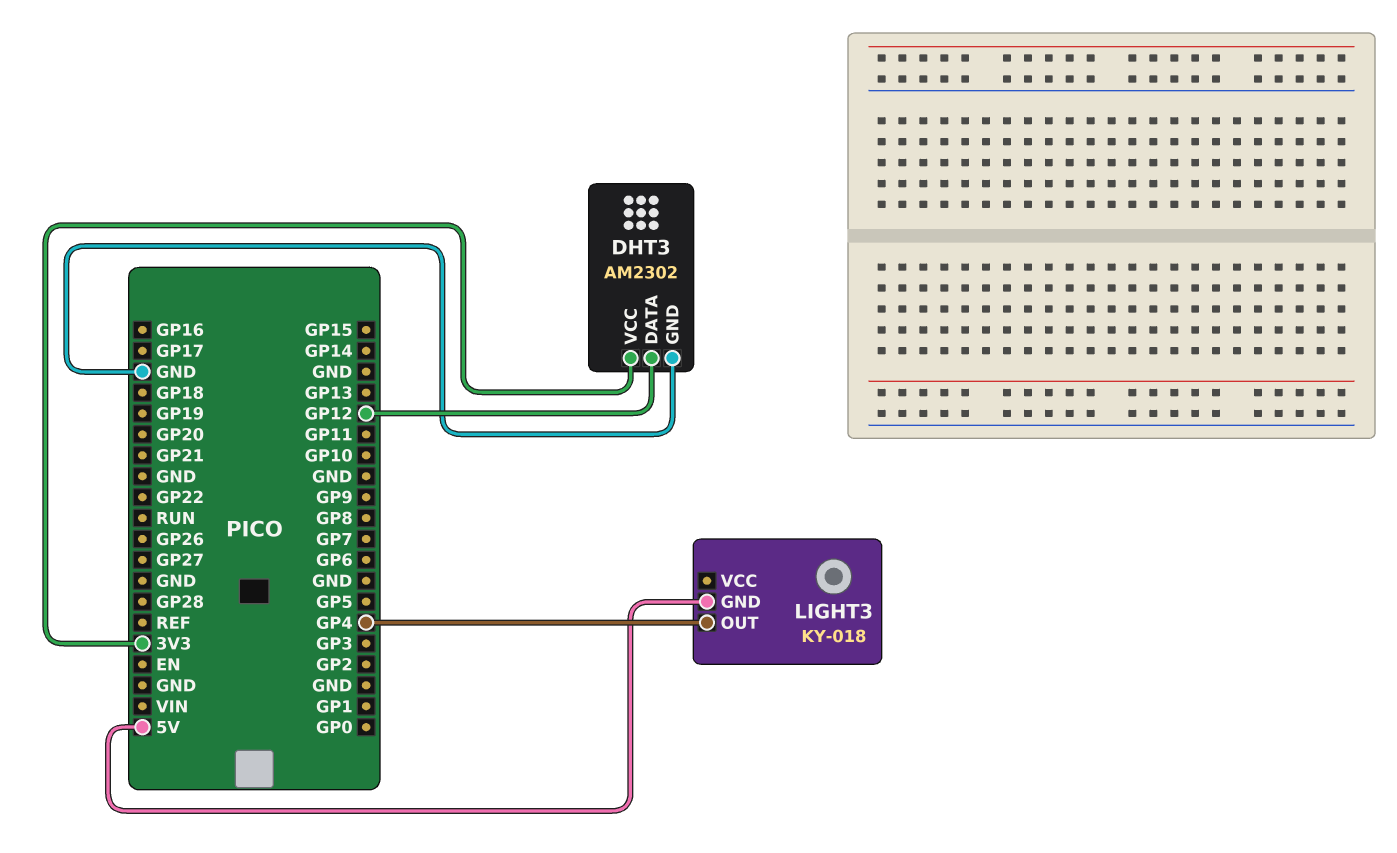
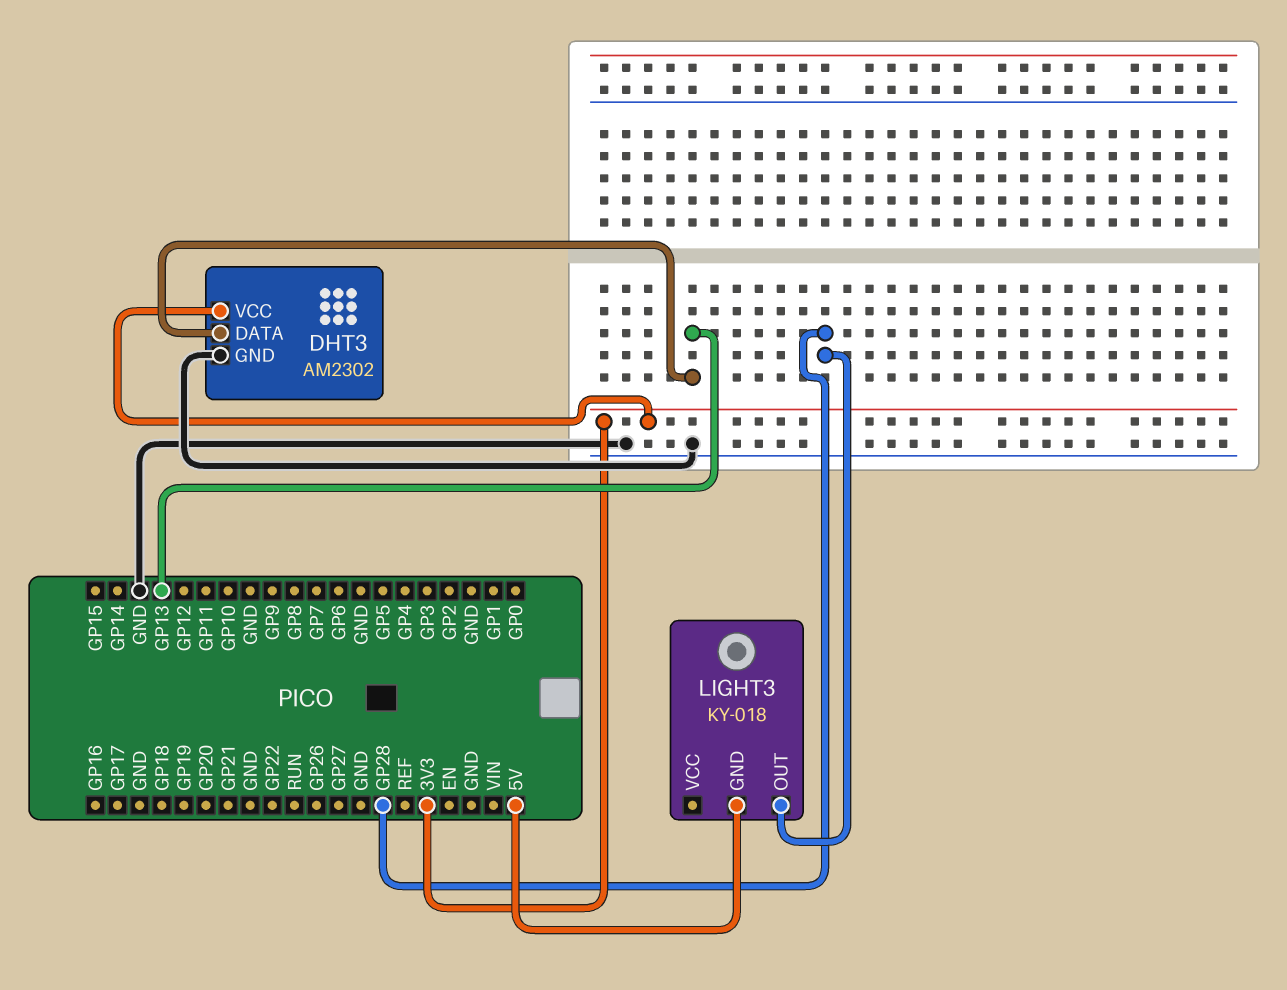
DHT3 pin DATA: GP12 -> GP13
LIGHT3 pin OUT: GP4 -> GP28

